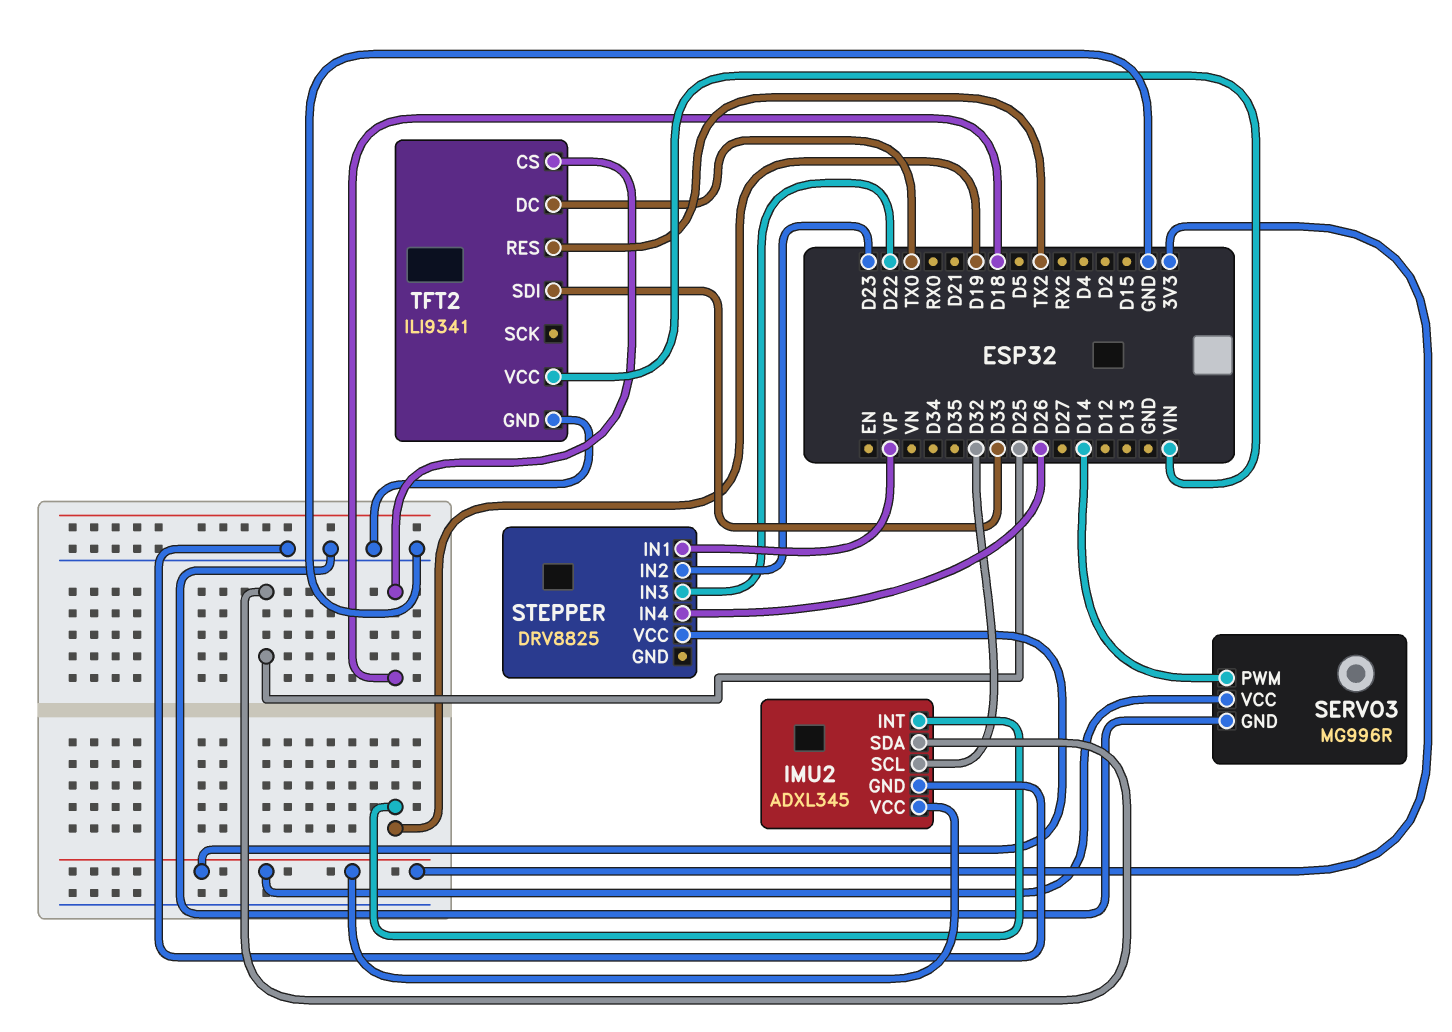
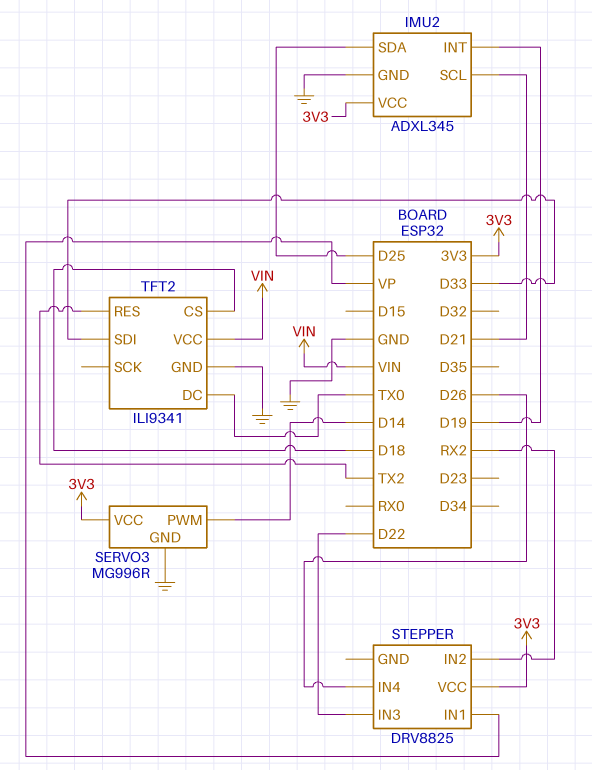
IMU2 pin SCL: D32 -> D21
STEPPER pin IN2: D23 -> RX2

